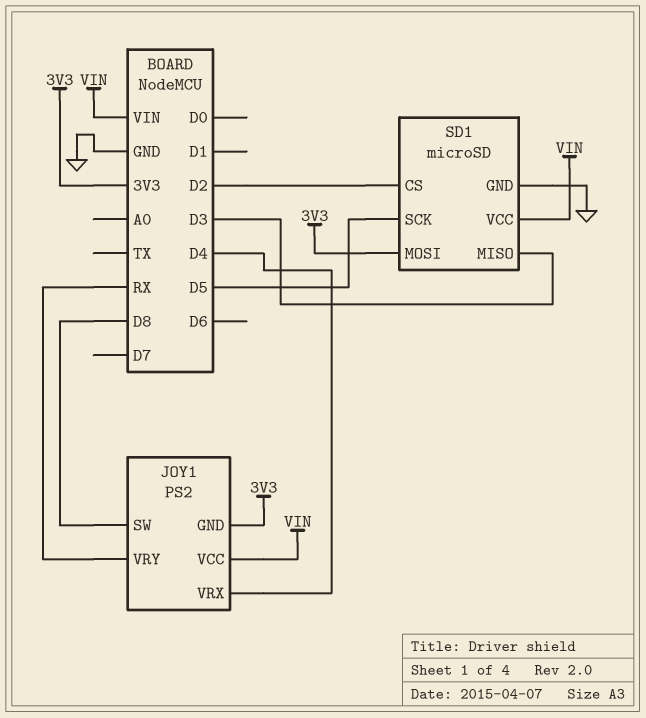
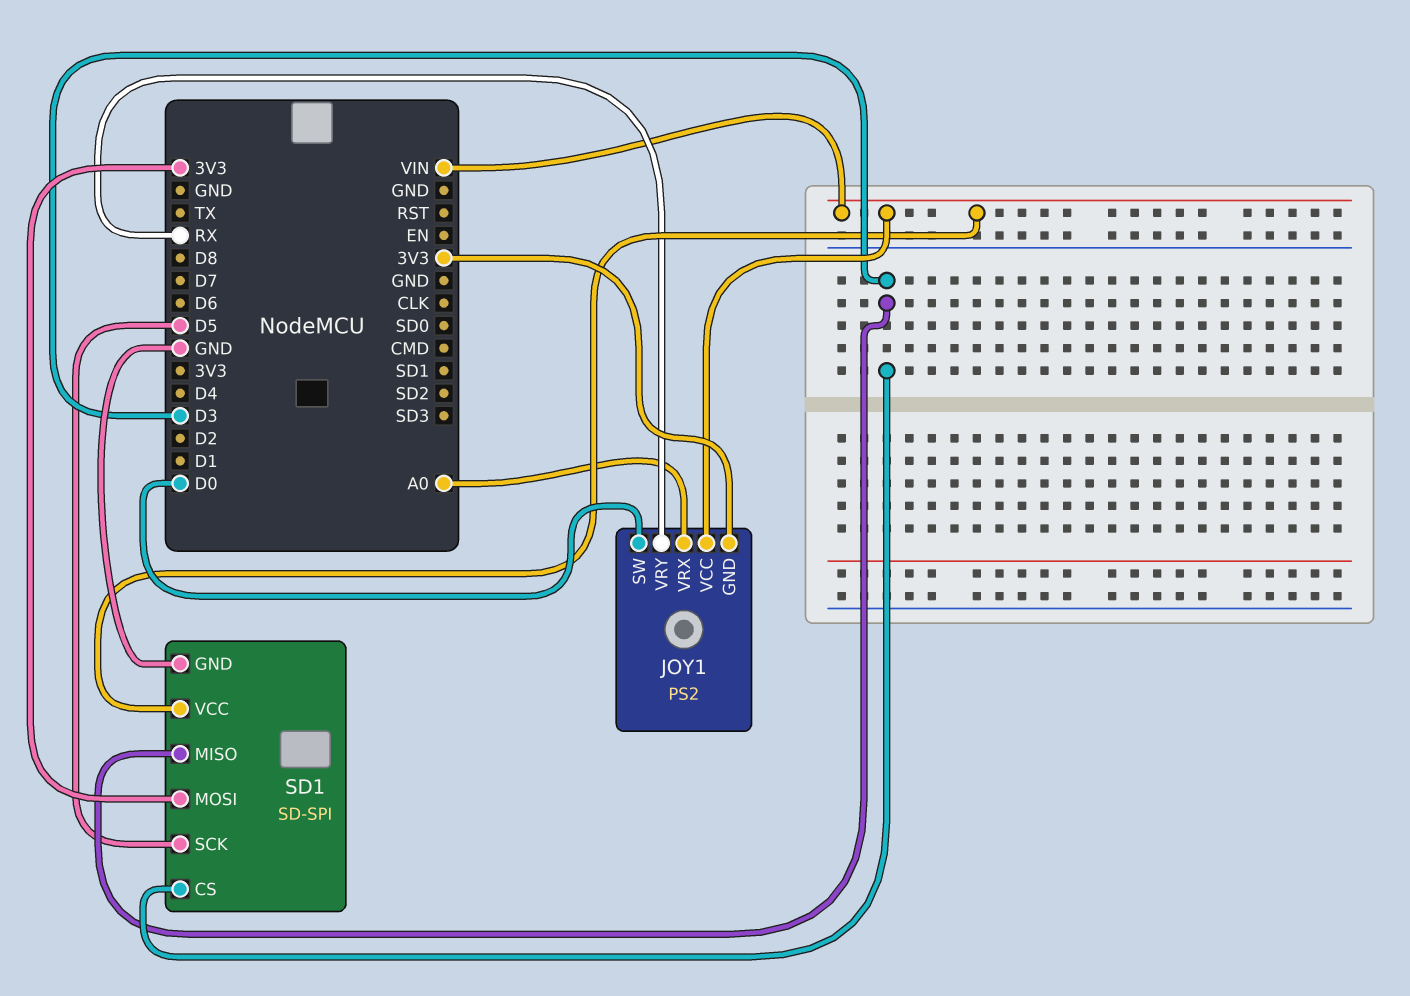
JOY1 pin SW: D8 -> D0
JOY1 pin VRX: D4 -> A0
SD1: microSD -> SD-SPI
SD1 pin CS: D2 -> D3

